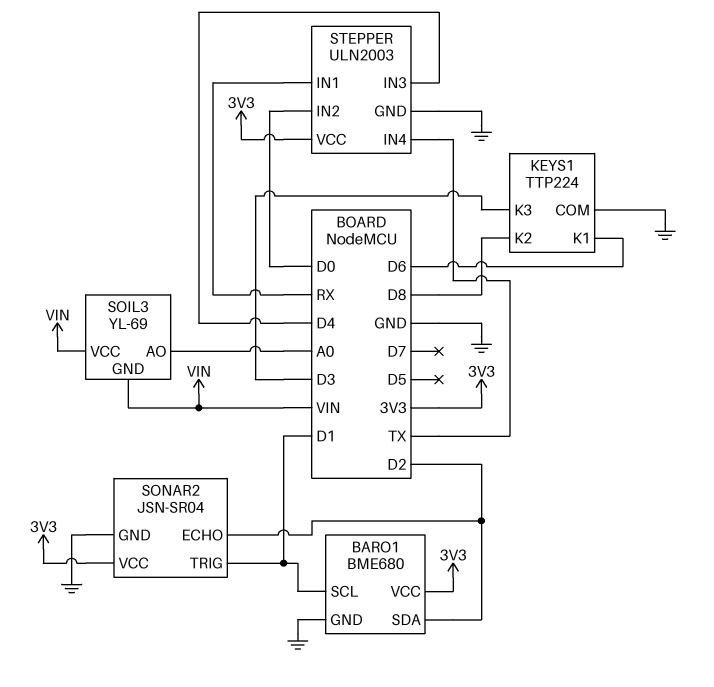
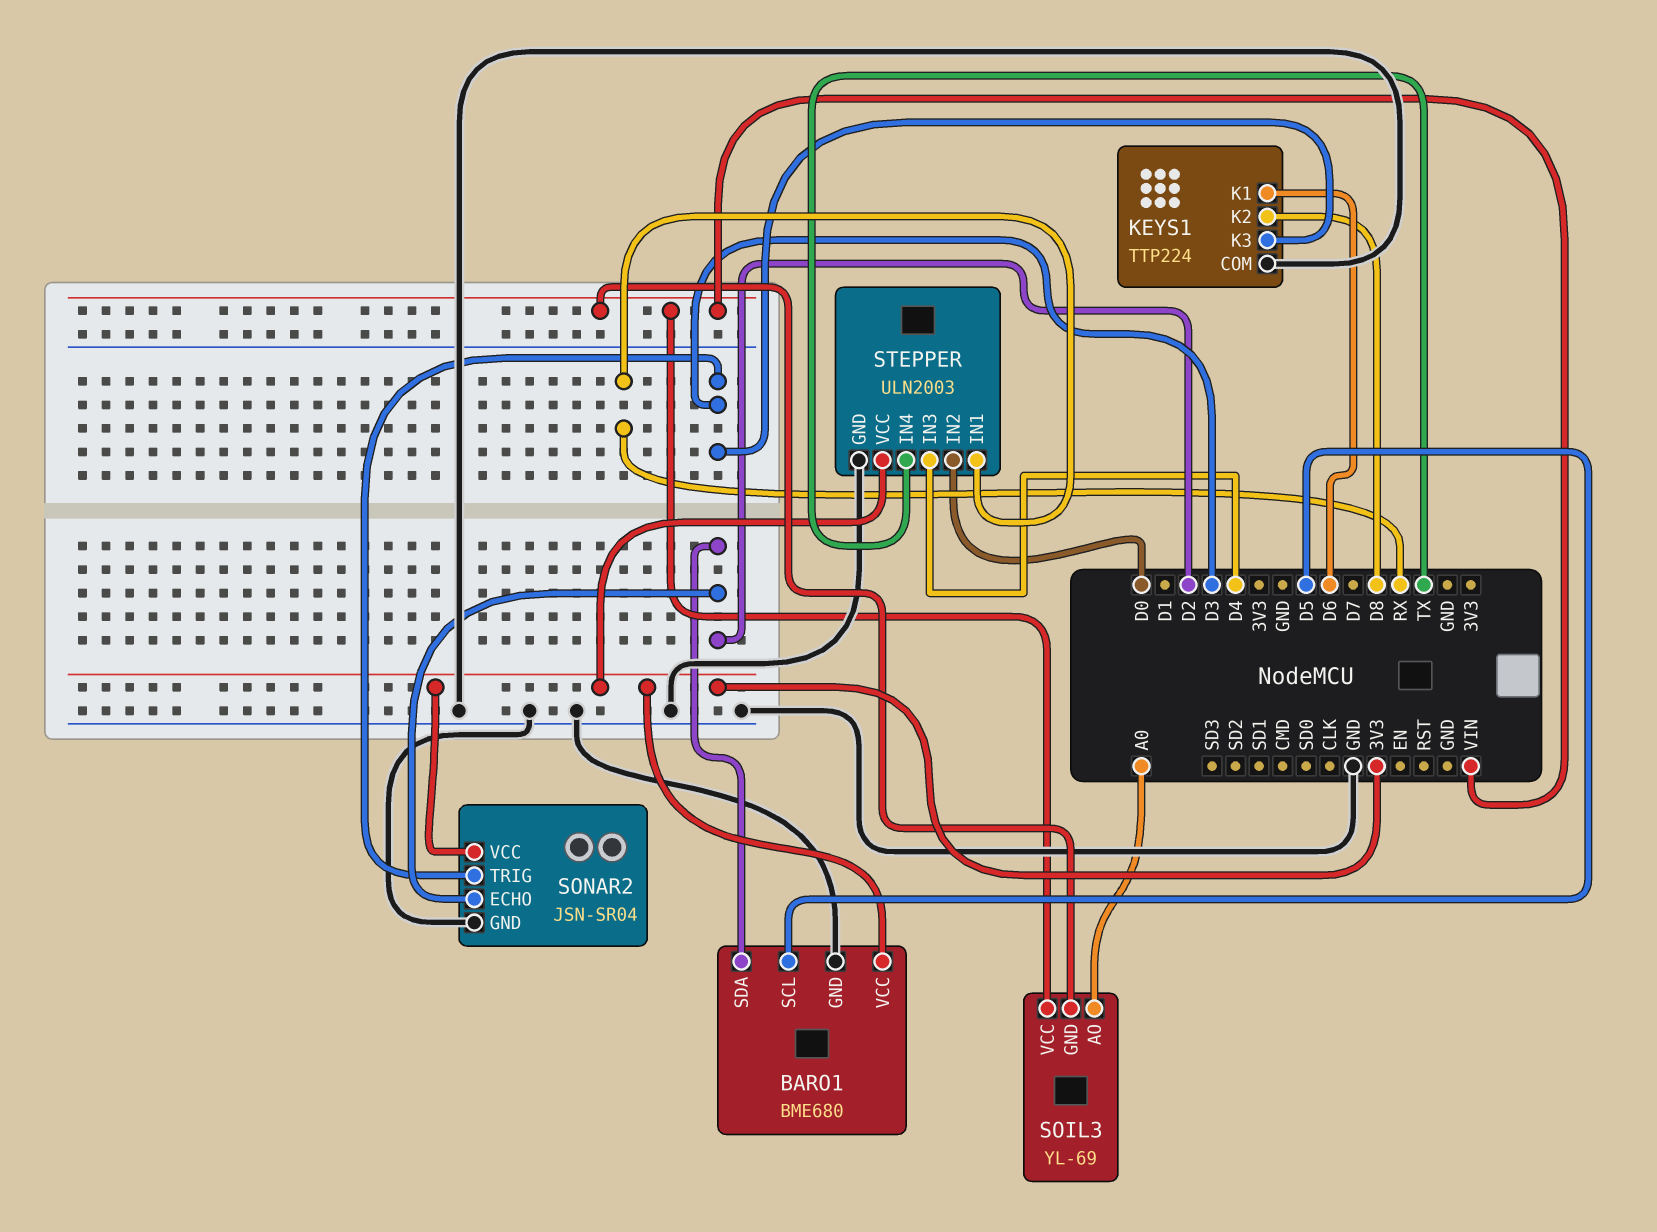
BARO1 pin SCL: D1 -> D5
SONAR2 pin TRIG: D1 -> D3

